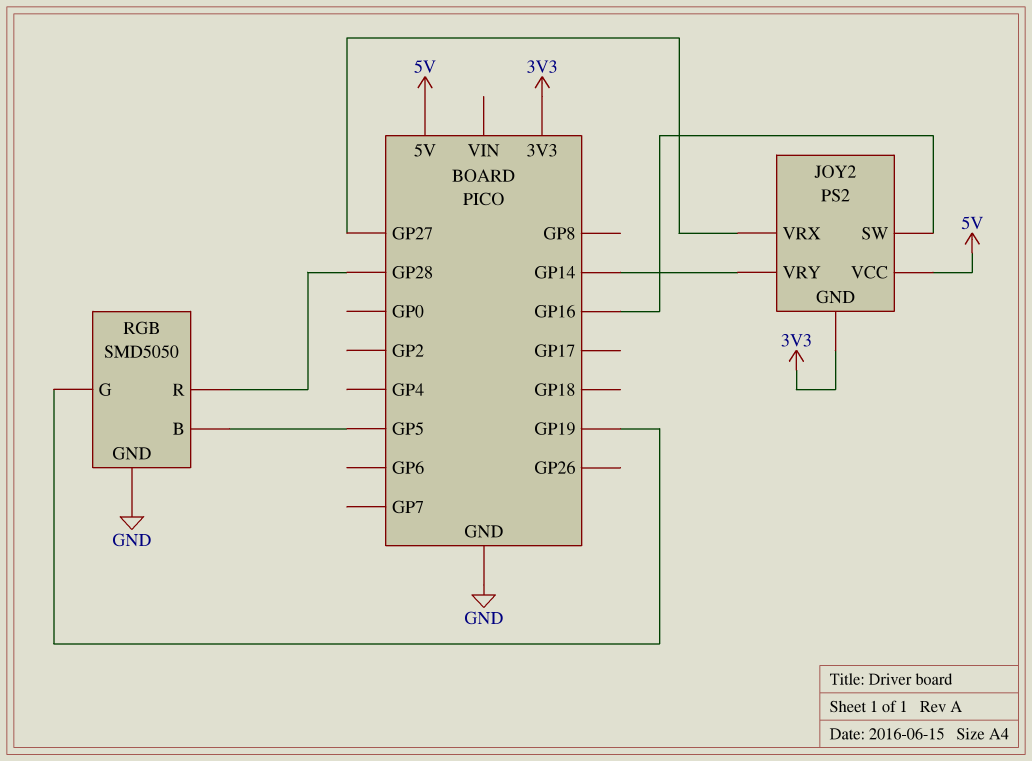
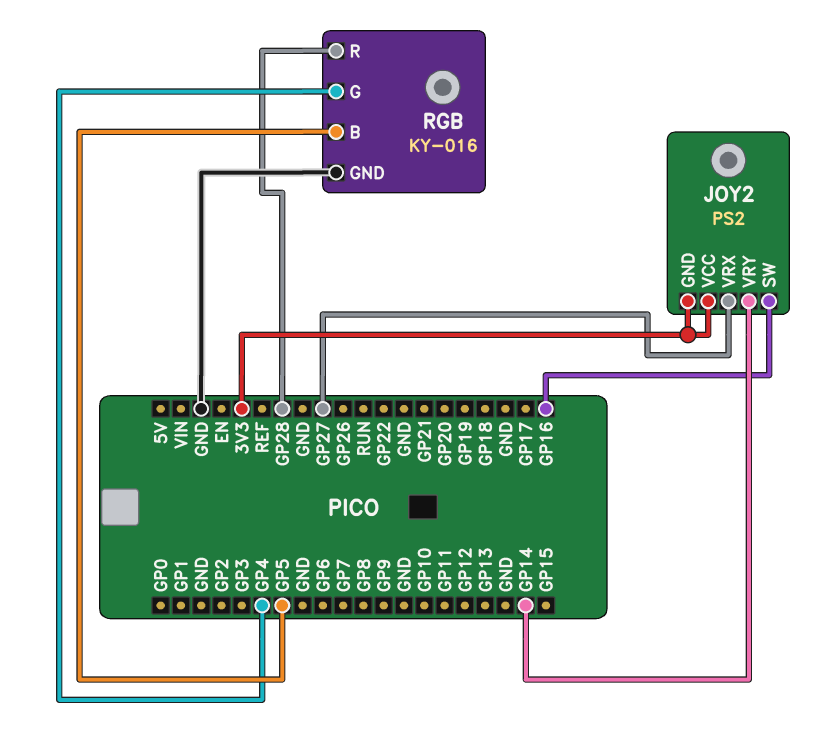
JOY2 pin VCC: 5V -> 3V3
RGB: SMD5050 -> KY-016
RGB pin G: GP19 -> GP4

